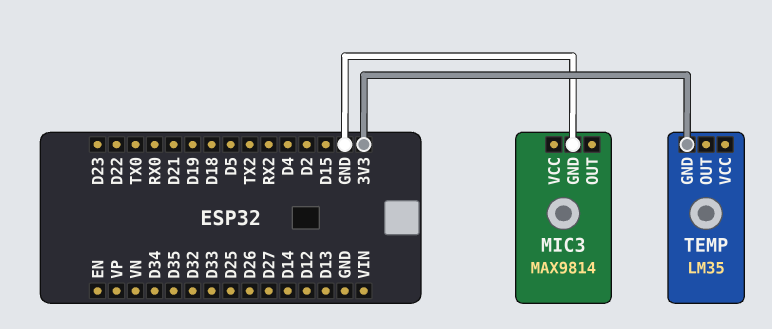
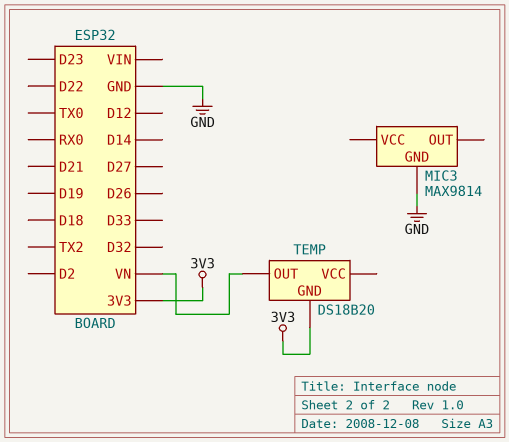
TEMP: LM35 -> DS18B20
TEMP pin OUT: none -> VN

